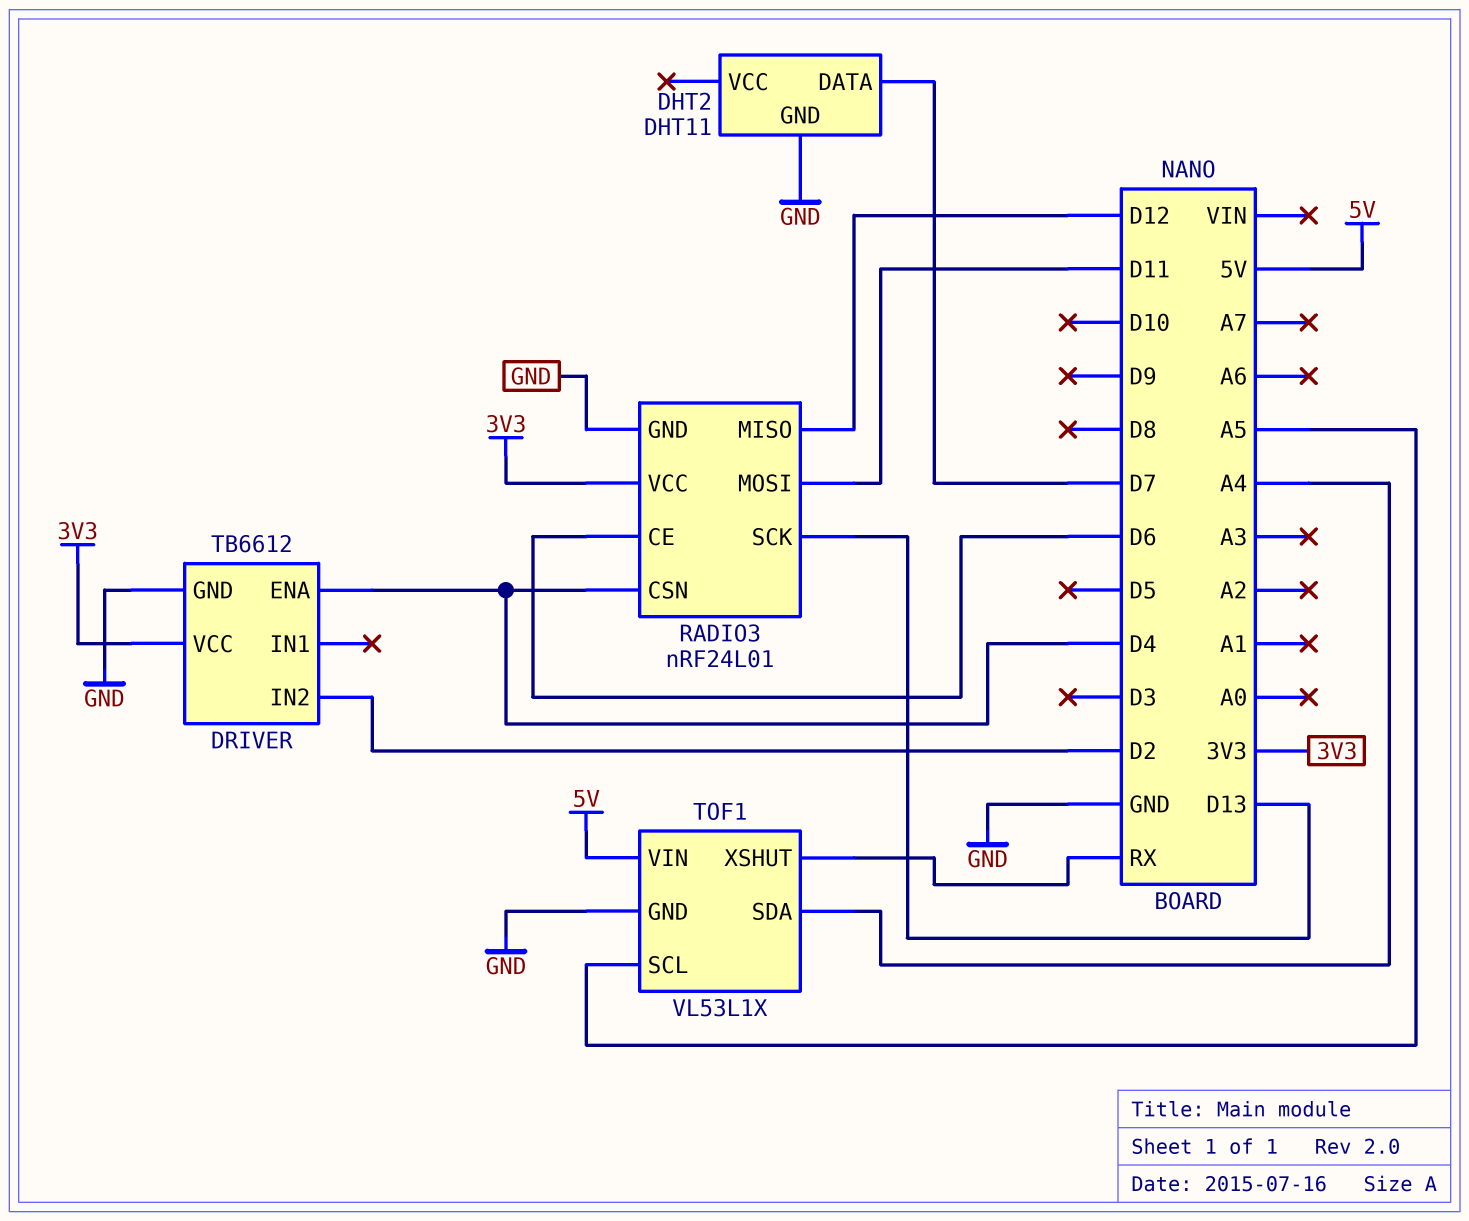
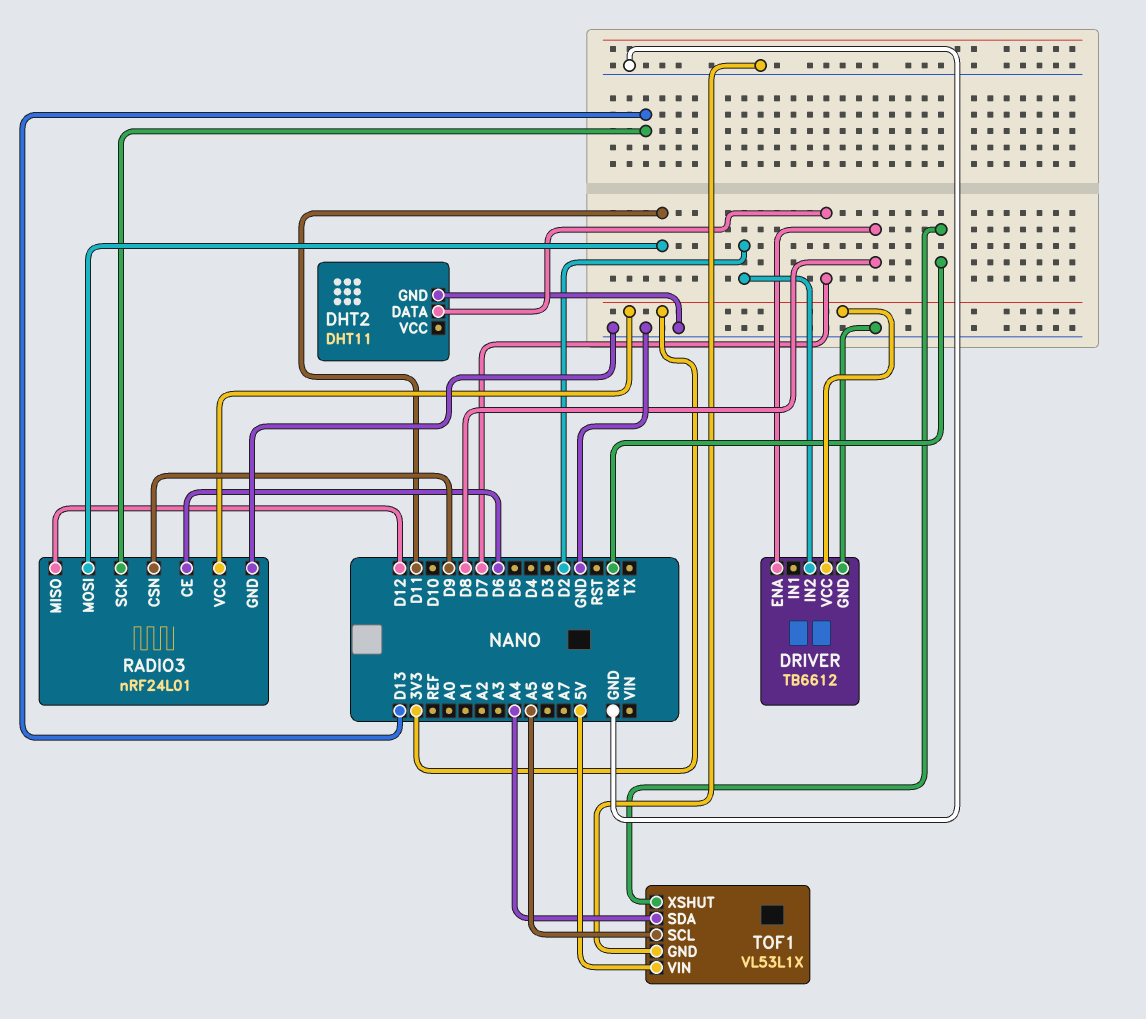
DRIVER pin ENA: D4 -> D8
RADIO3 pin CSN: D4 -> D9

